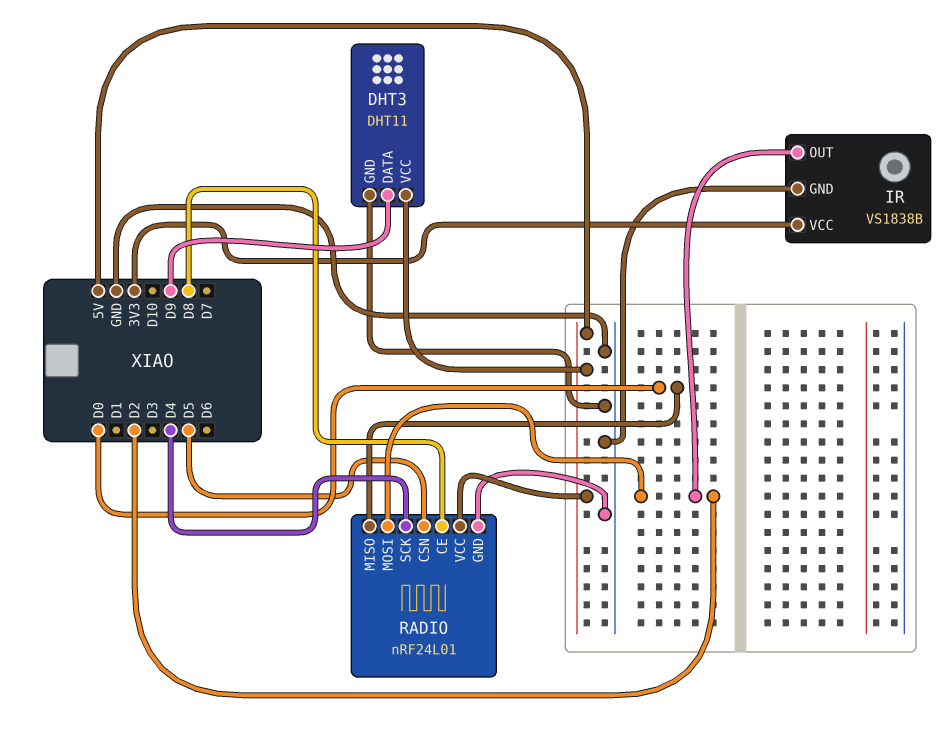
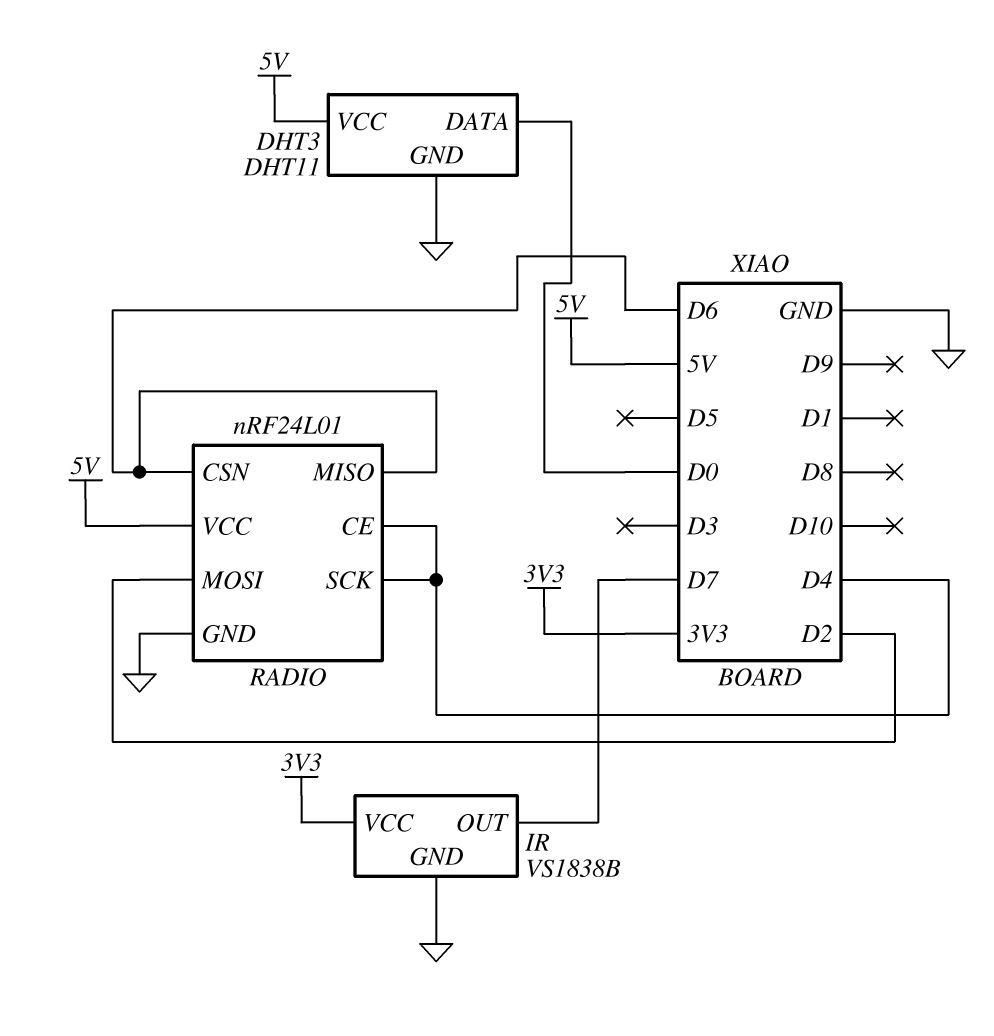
DHT3 pin DATA: D9 -> D0
IR pin OUT: D2 -> D7
RADIO pin CE: D8 -> D4
RADIO pin CSN: D5 -> D6
RADIO pin MISO: D0 -> D6

